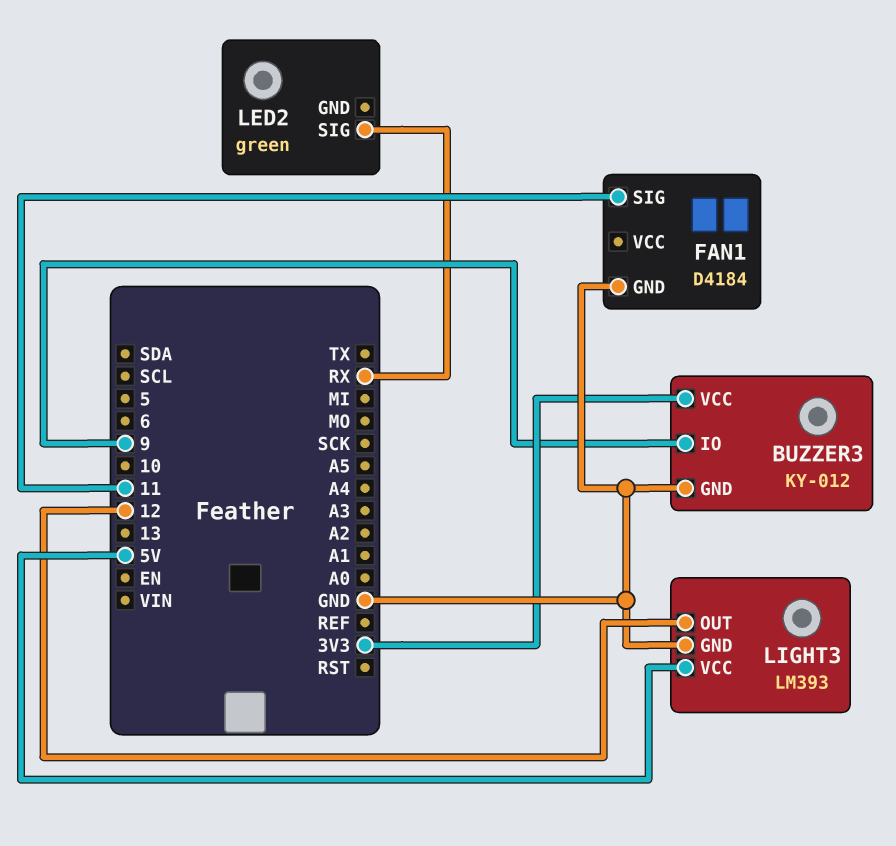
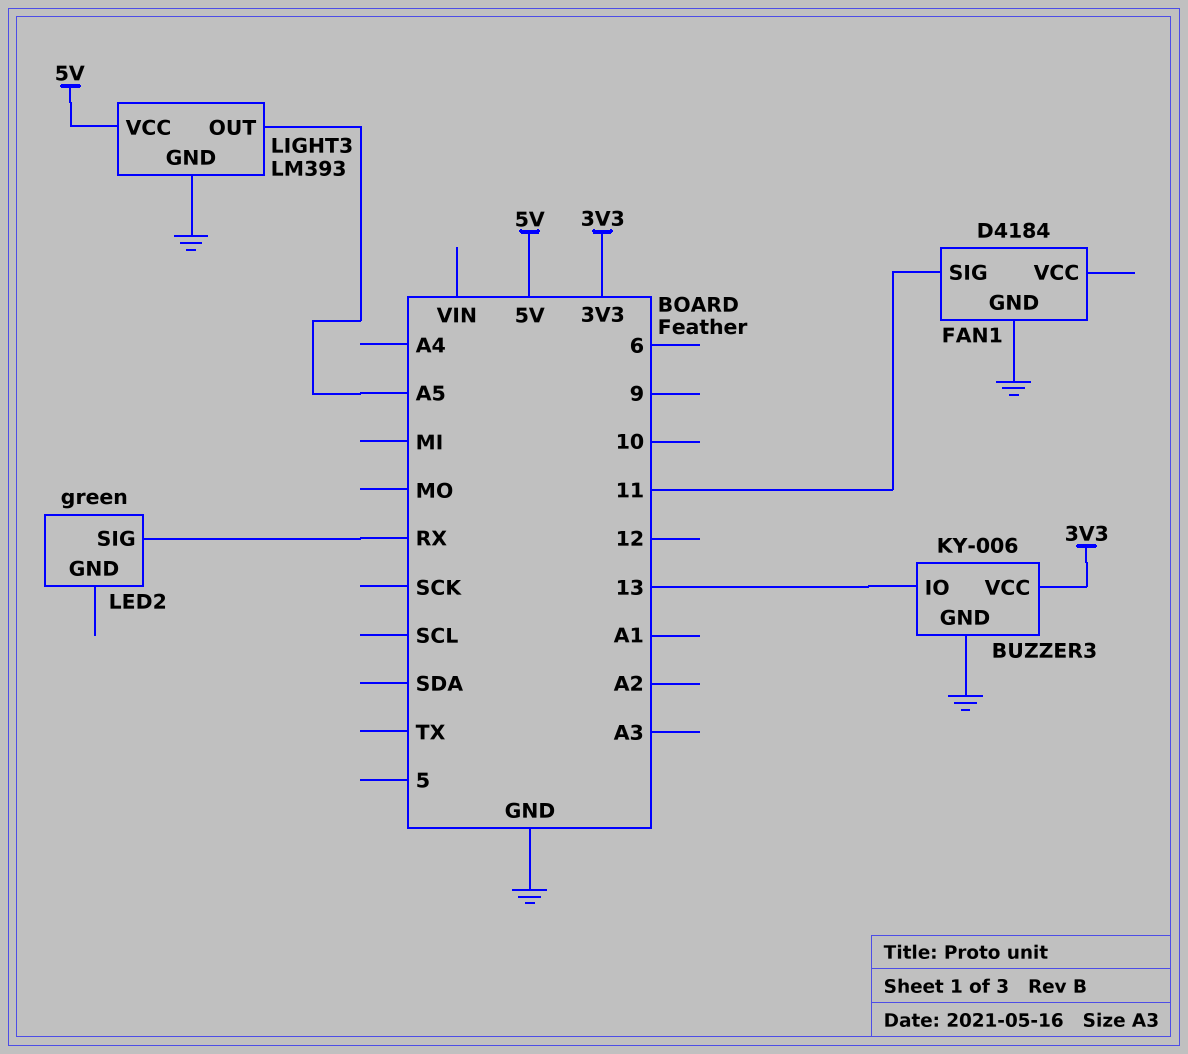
BUZZER3: KY-012 -> KY-006
BUZZER3 pin IO: 9 -> 13
LIGHT3 pin OUT: 12 -> A5

